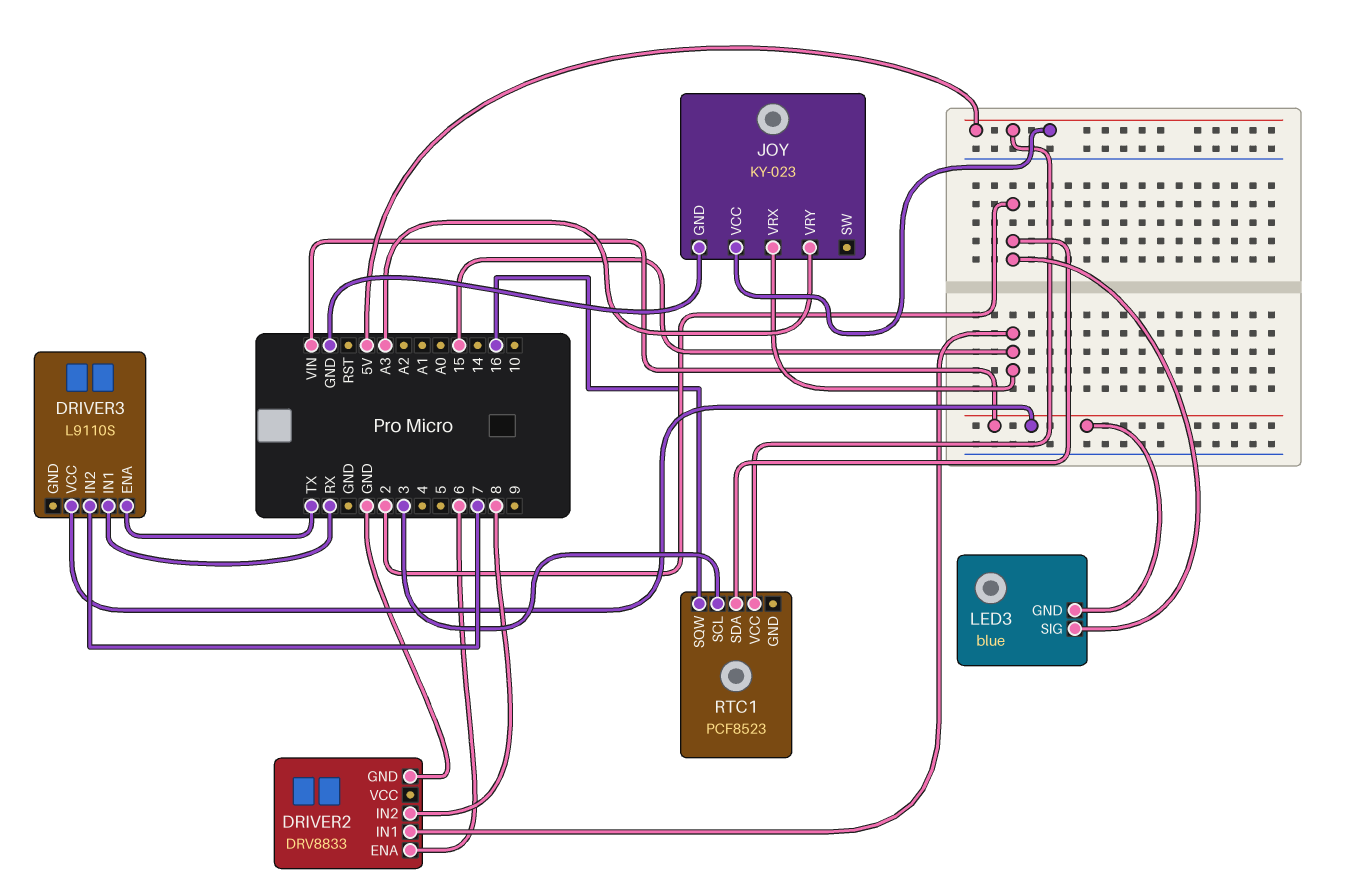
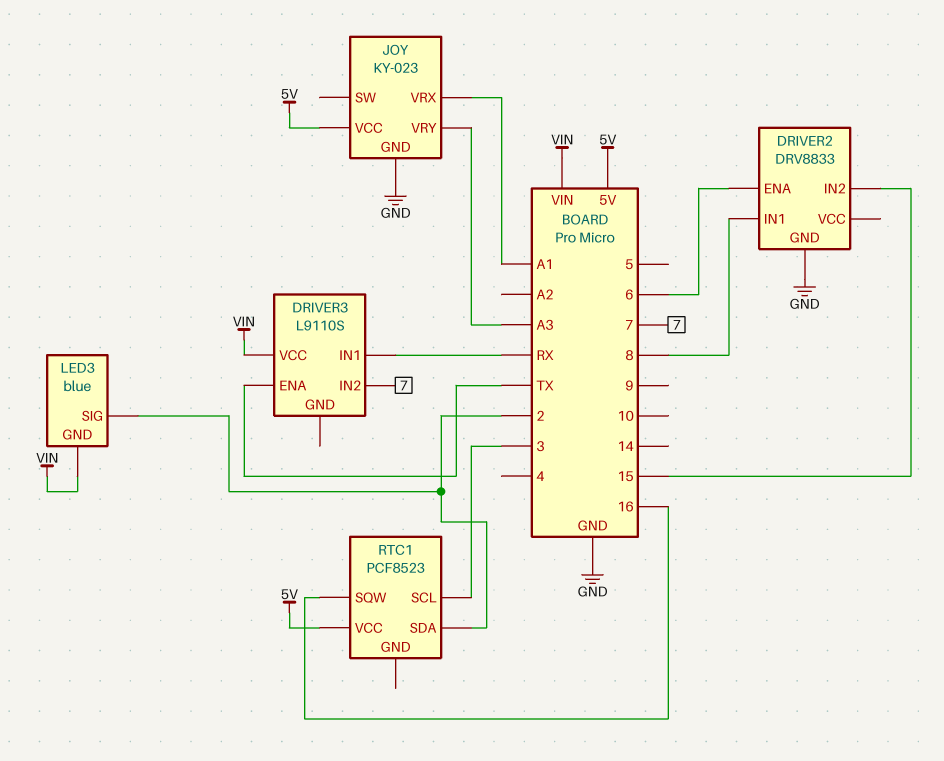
DRIVER2 pin IN1: 15 -> 8
DRIVER2 pin IN2: 8 -> 15
JOY pin VRX: 15 -> A1

